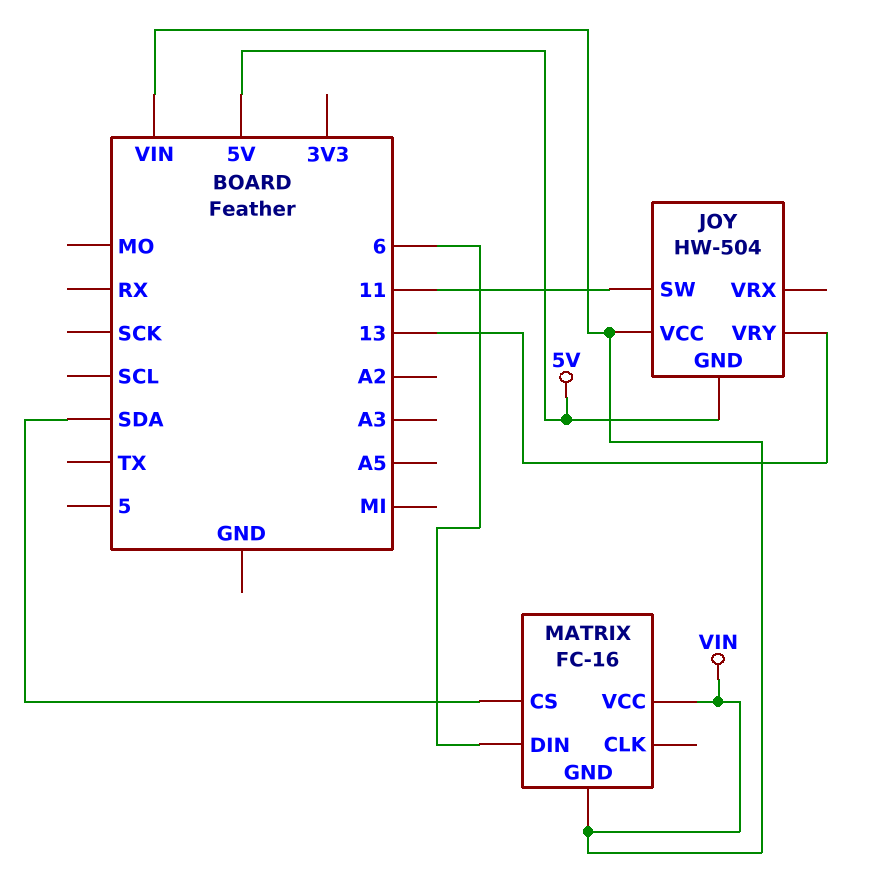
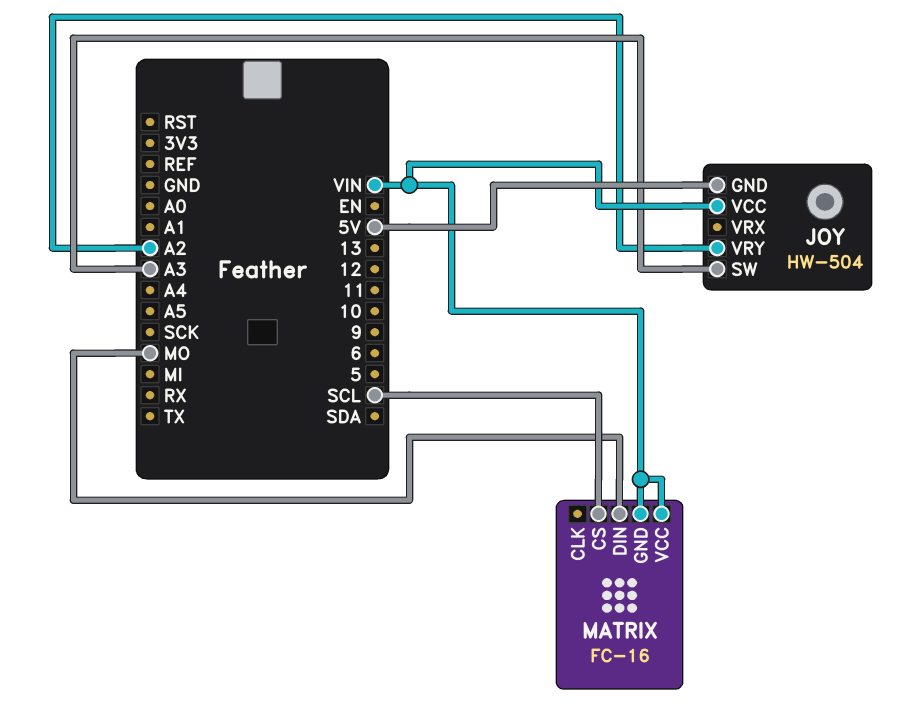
JOY pin SW: 11 -> A3
JOY pin VRY: 13 -> A2
MATRIX pin CS: SDA -> SCL
MATRIX pin DIN: 6 -> MO

